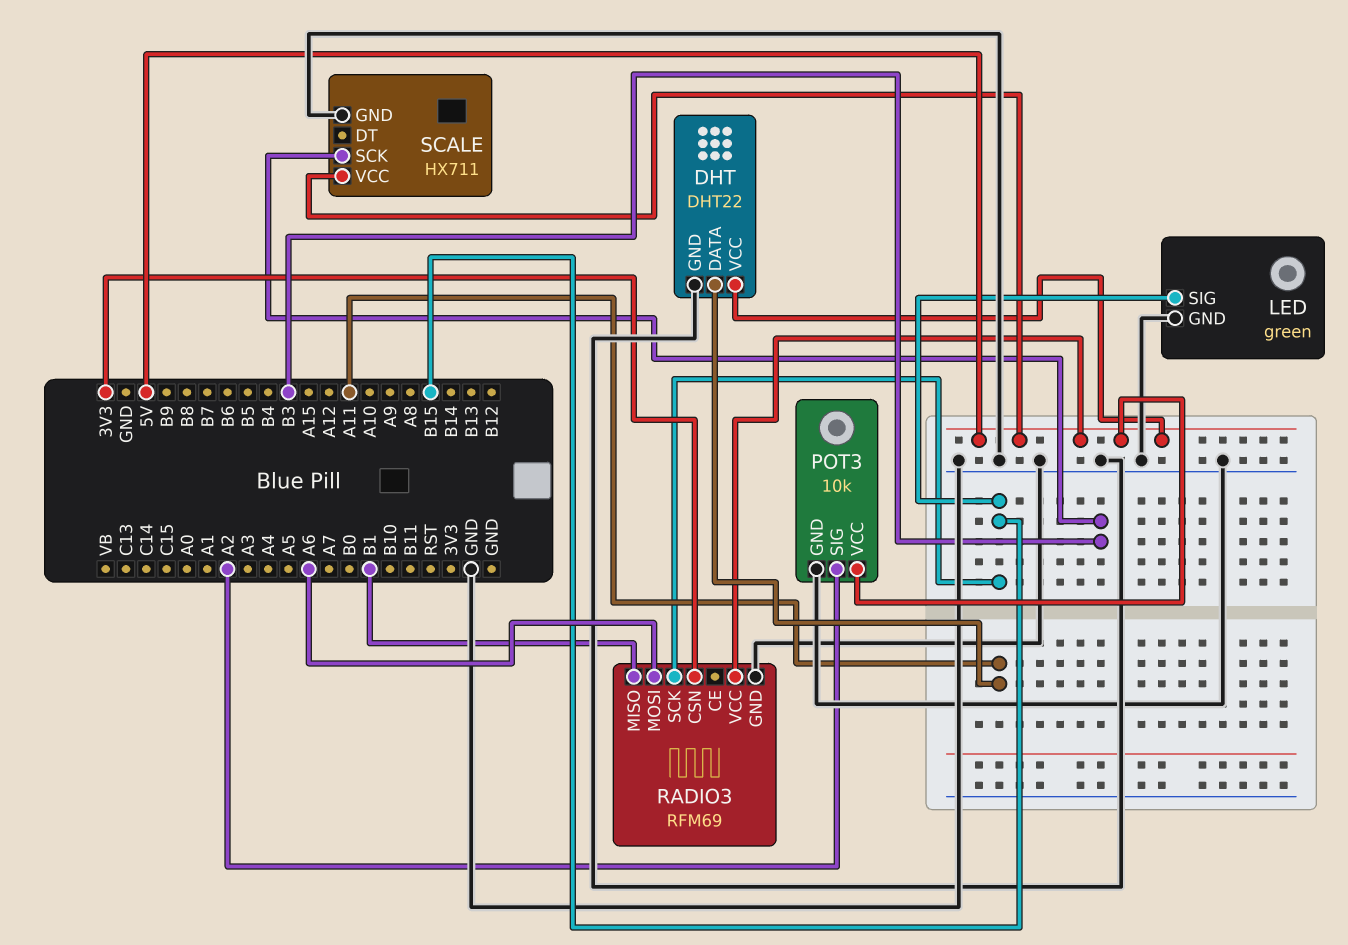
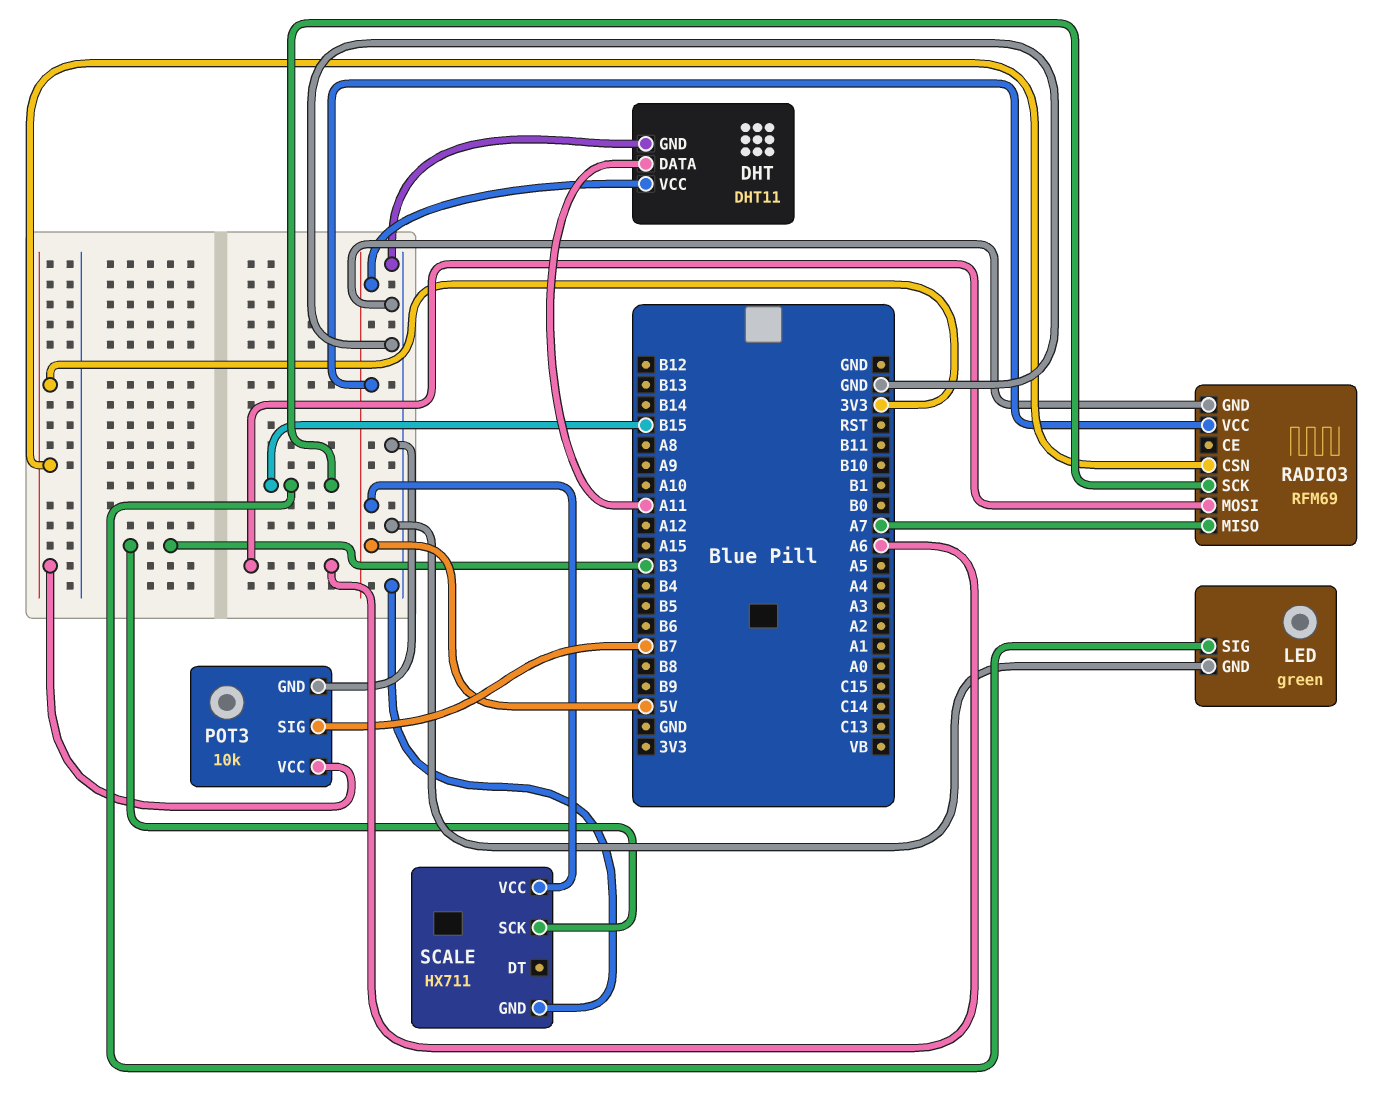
DHT: DHT22 -> DHT11
POT3 pin SIG: A2 -> B7
POT3 pin VCC: 5V -> 3V3
RADIO3 pin MISO: B1 -> A7

